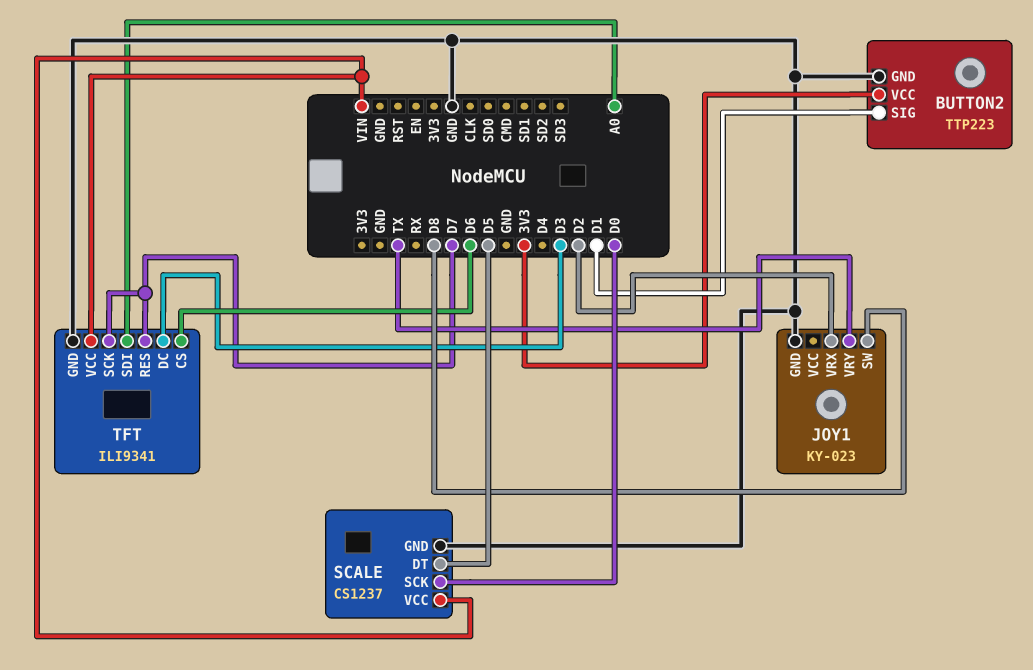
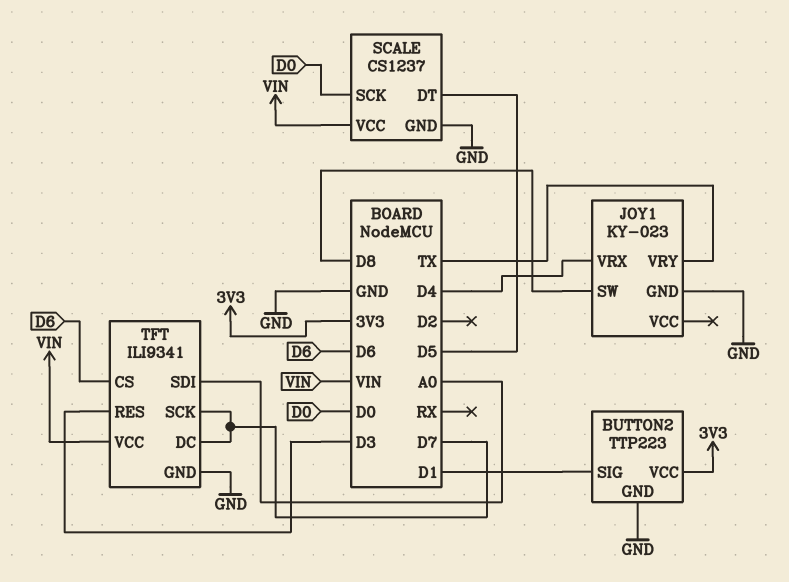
JOY1 pin VRX: D2 -> D4
TFT pin DC: D3 -> D7
TFT pin RES: D7 -> D3

